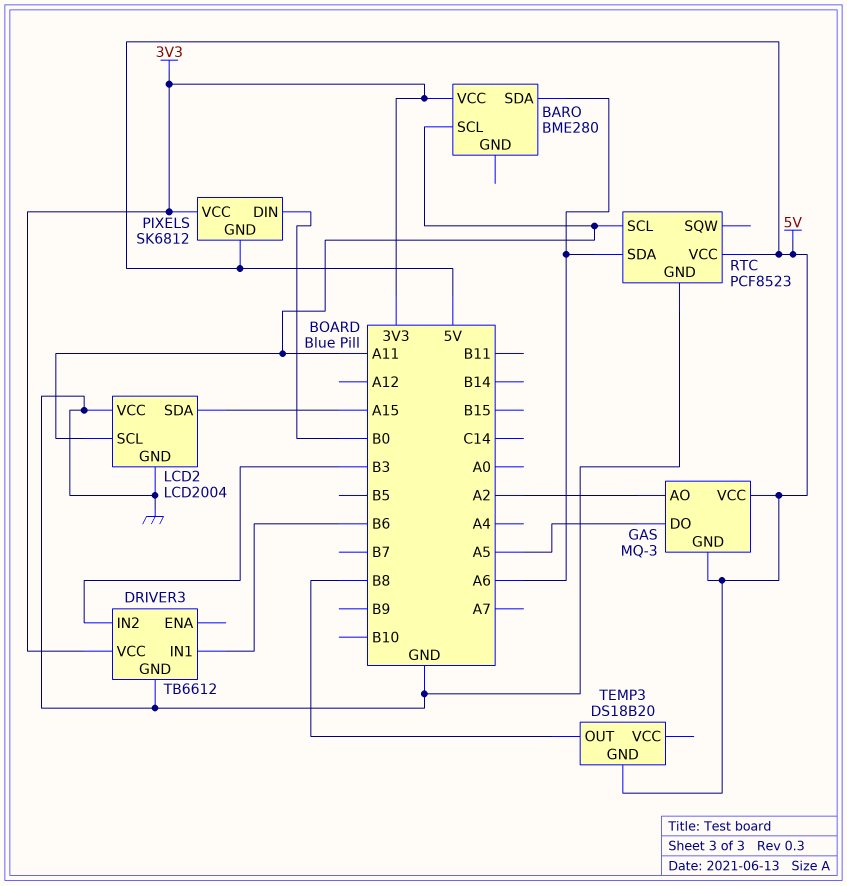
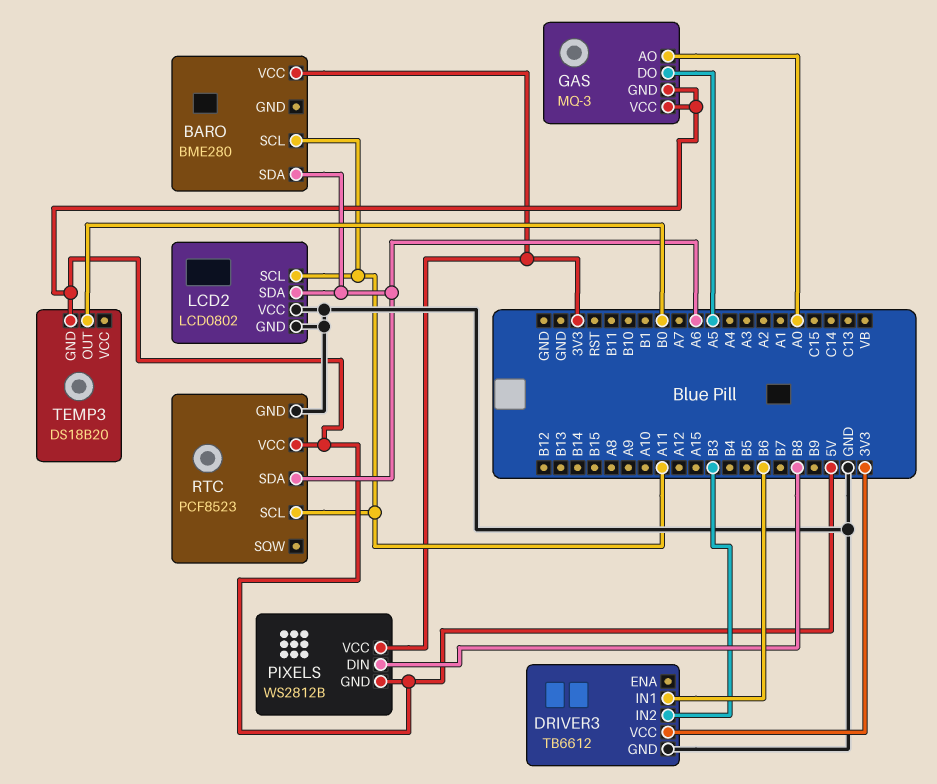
GAS pin AO: A2 -> A0
LCD2: LCD2004 -> LCD0802
LCD2 pin SDA: A15 -> A6
PIXELS: SK6812 -> WS2812B
PIXELS pin DIN: B0 -> B8
TEMP3 pin OUT: B8 -> B0

